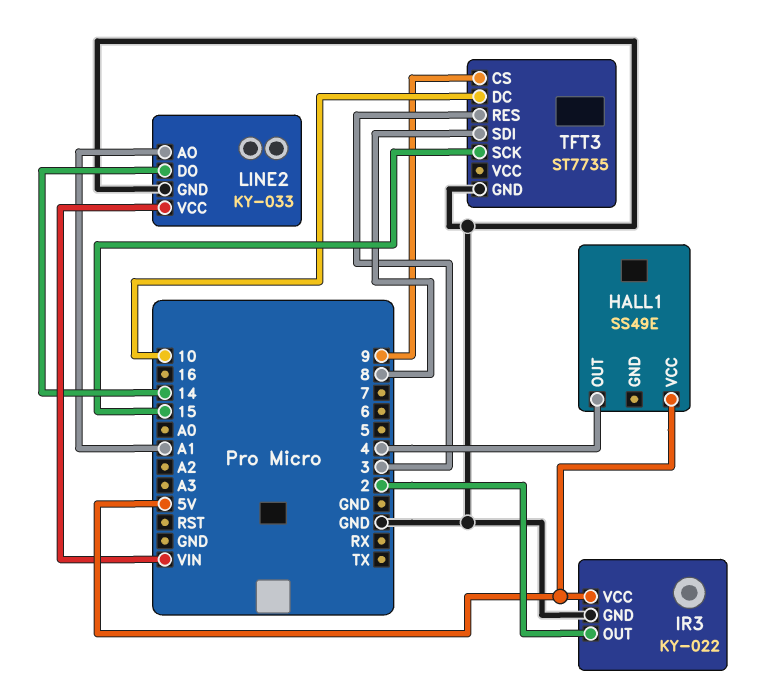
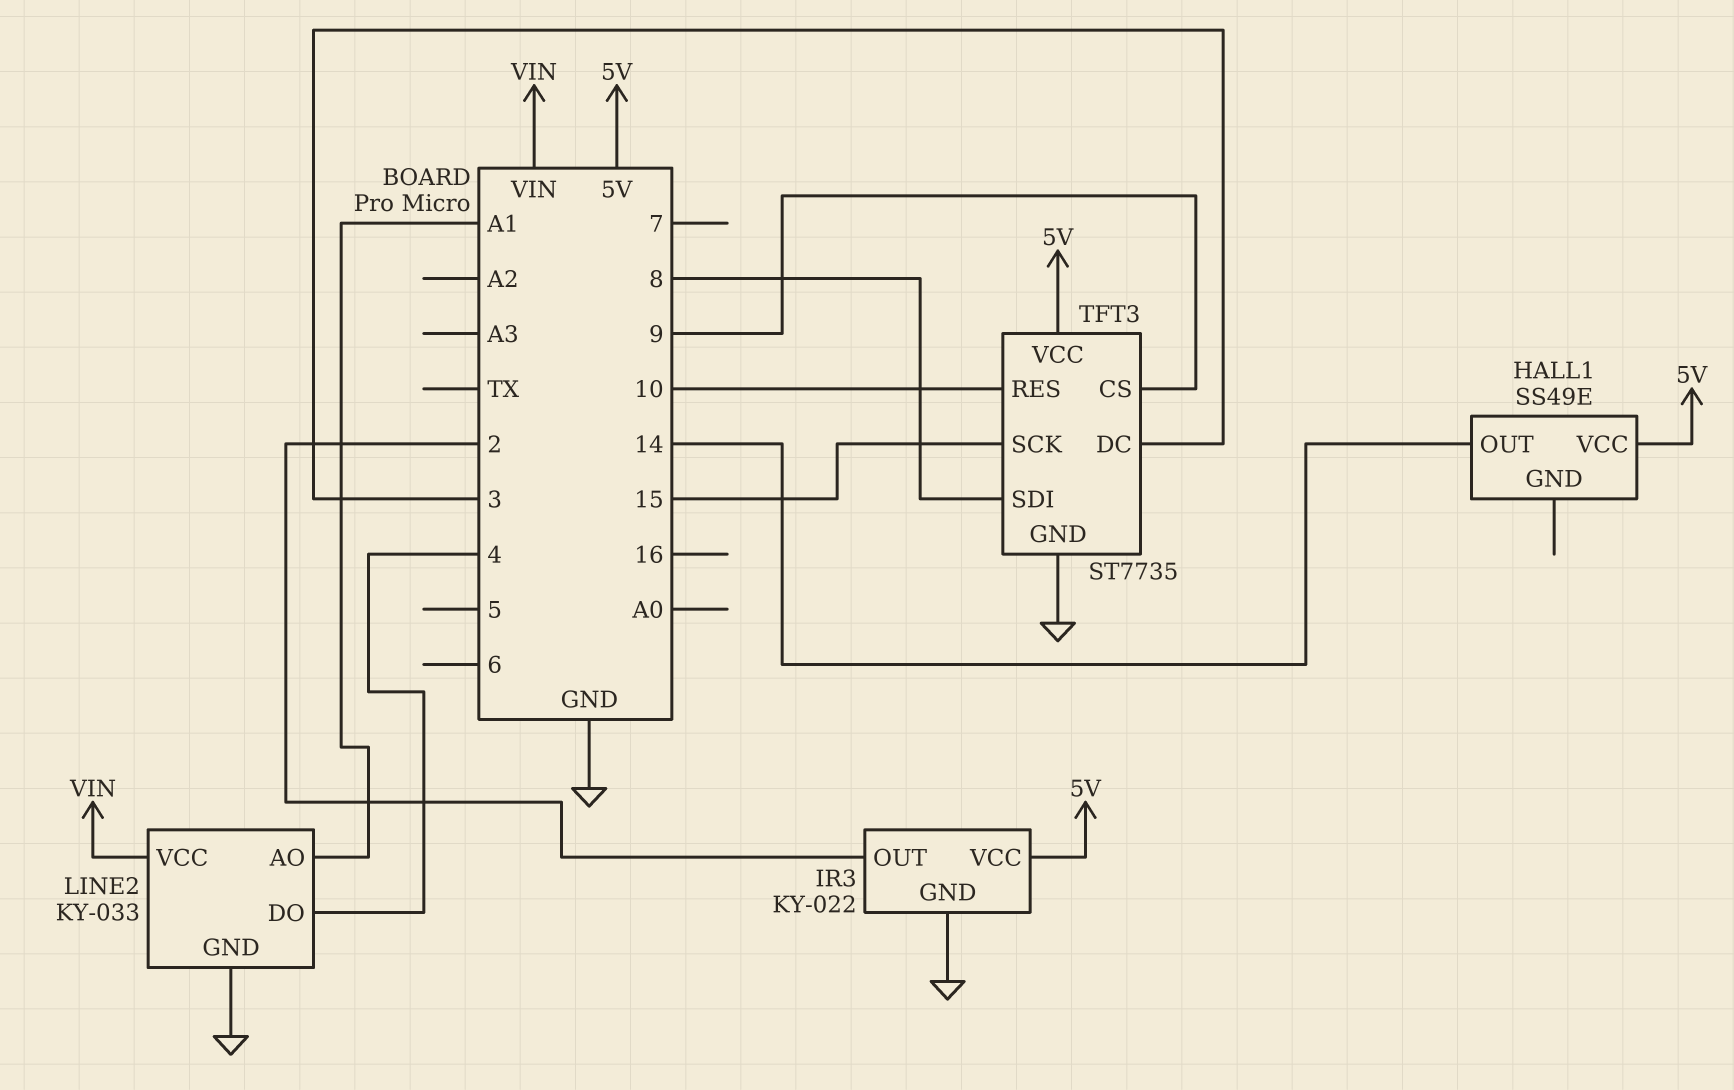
HALL1 pin OUT: 4 -> 14
LINE2 pin DO: 14 -> 4
TFT3 pin DC: 10 -> 3
TFT3 pin RES: 3 -> 10
TFT3 pin VCC: none -> 5V

